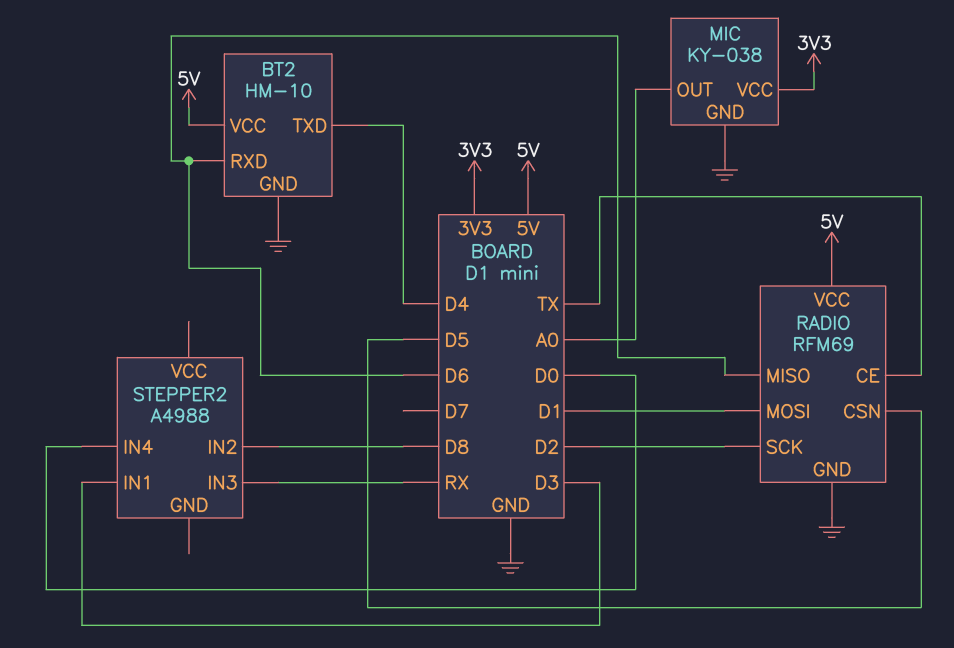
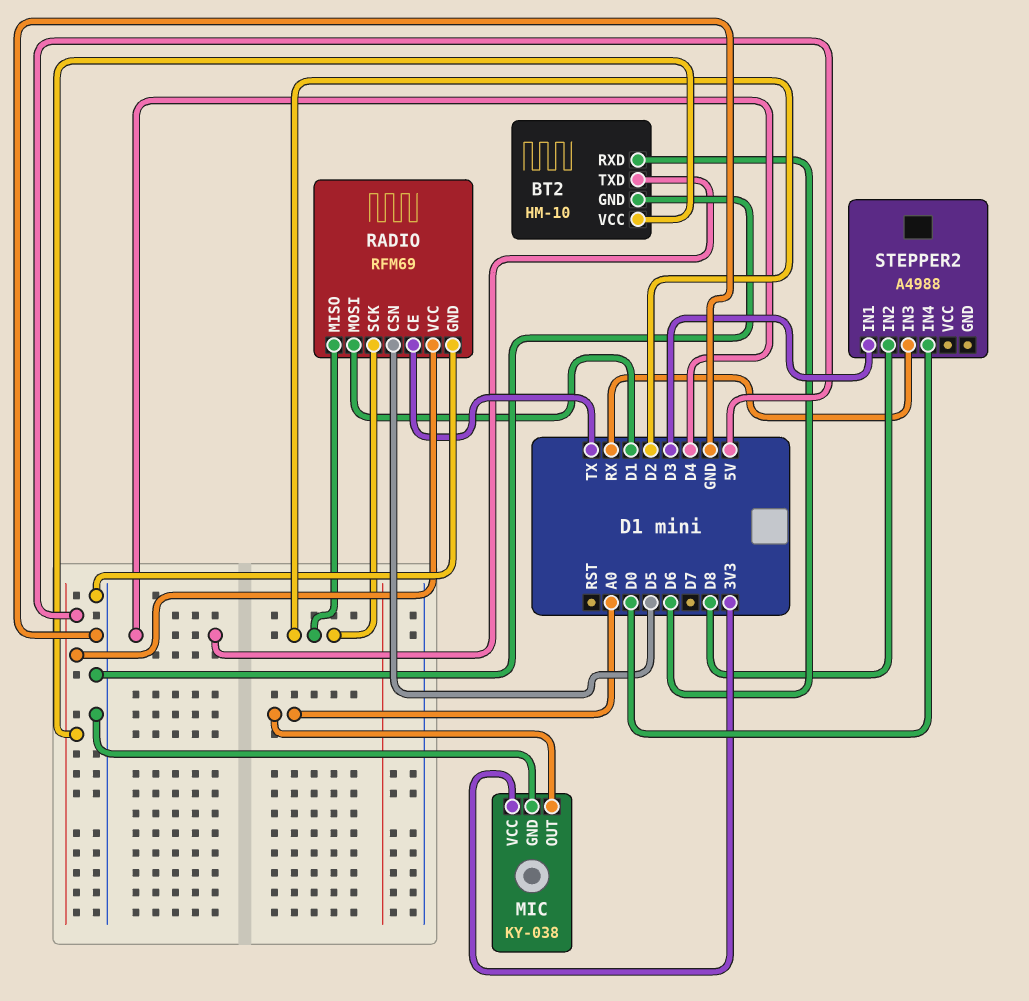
RADIO pin MISO: D6 -> D2

